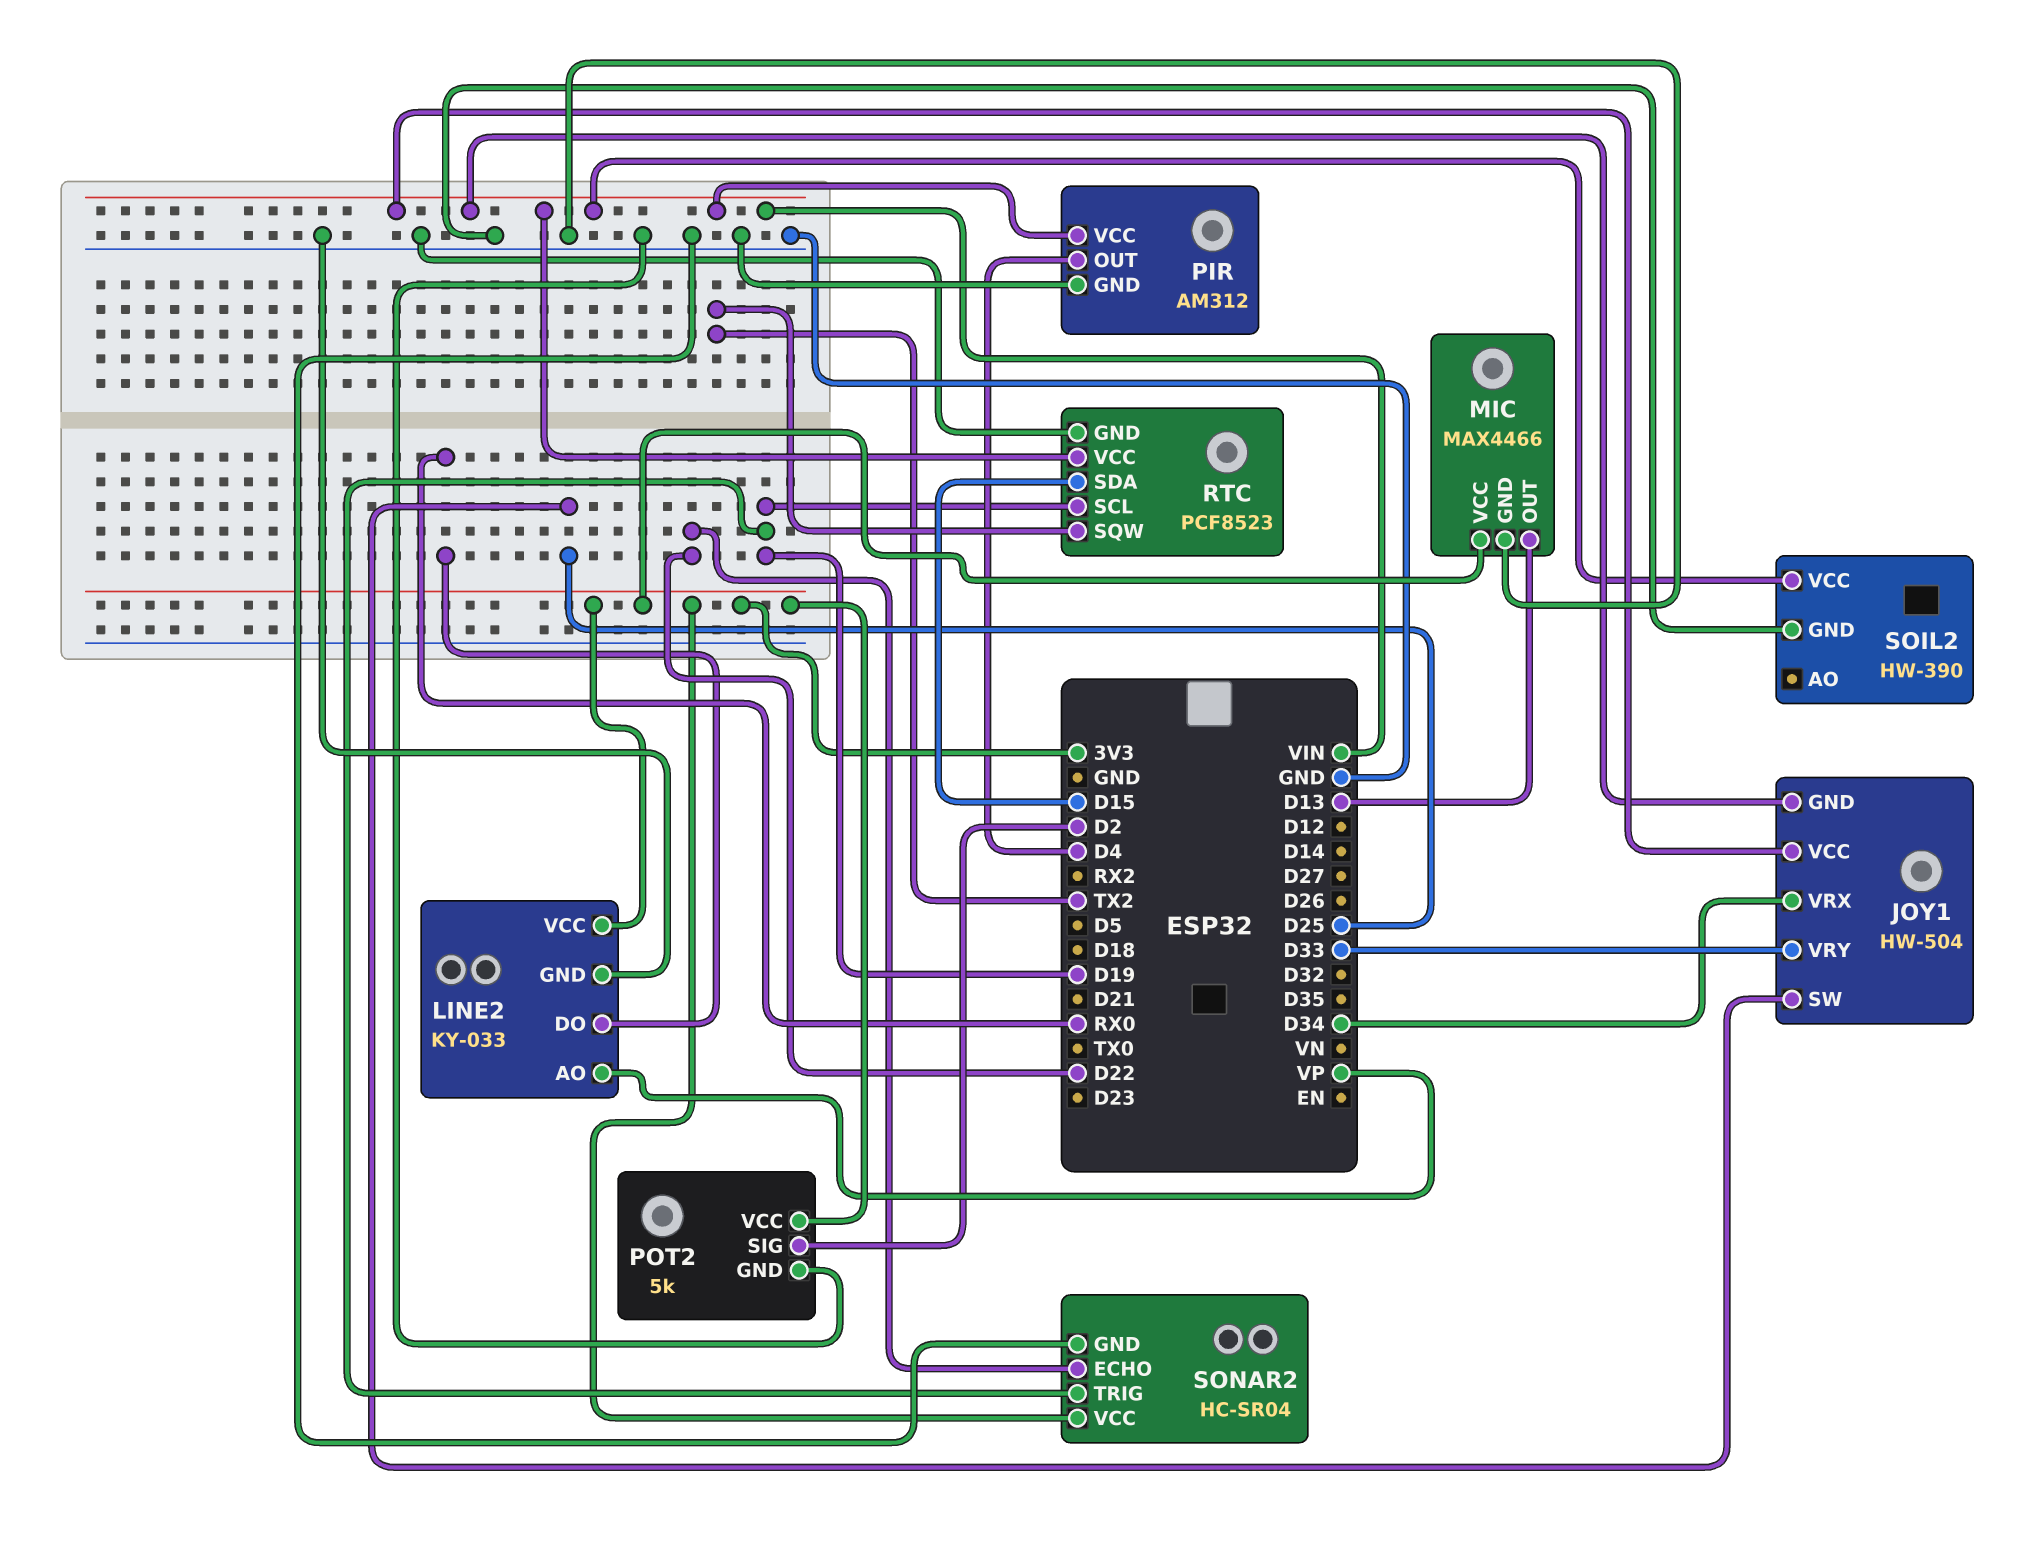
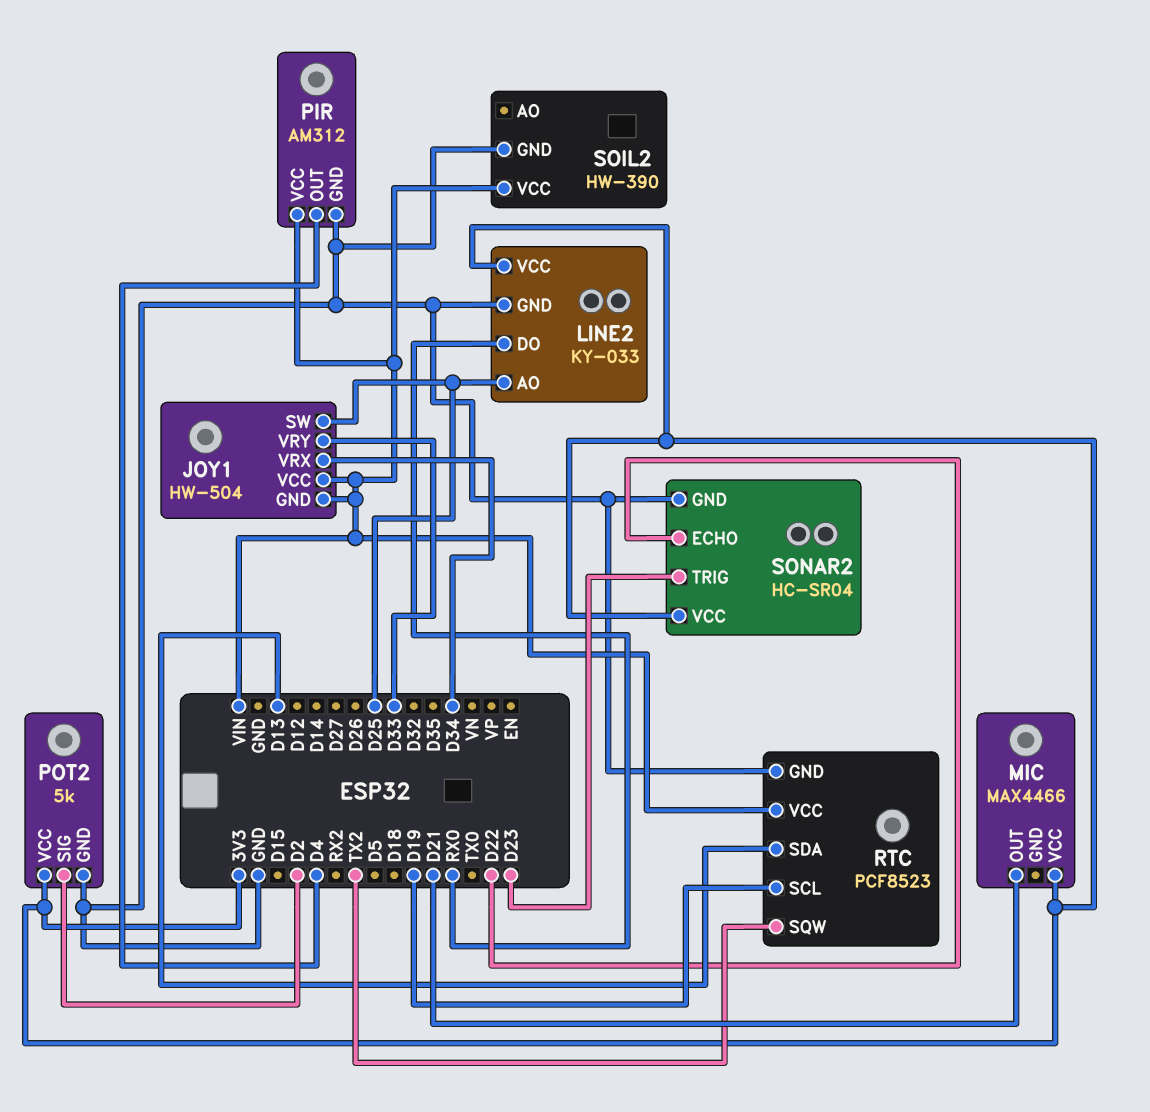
LINE2 pin AO: VP -> D25
MIC pin GND: GND -> none
MIC pin OUT: D13 -> D21
RTC pin SDA: D15 -> D13
SONAR2 pin TRIG: D19 -> D23

